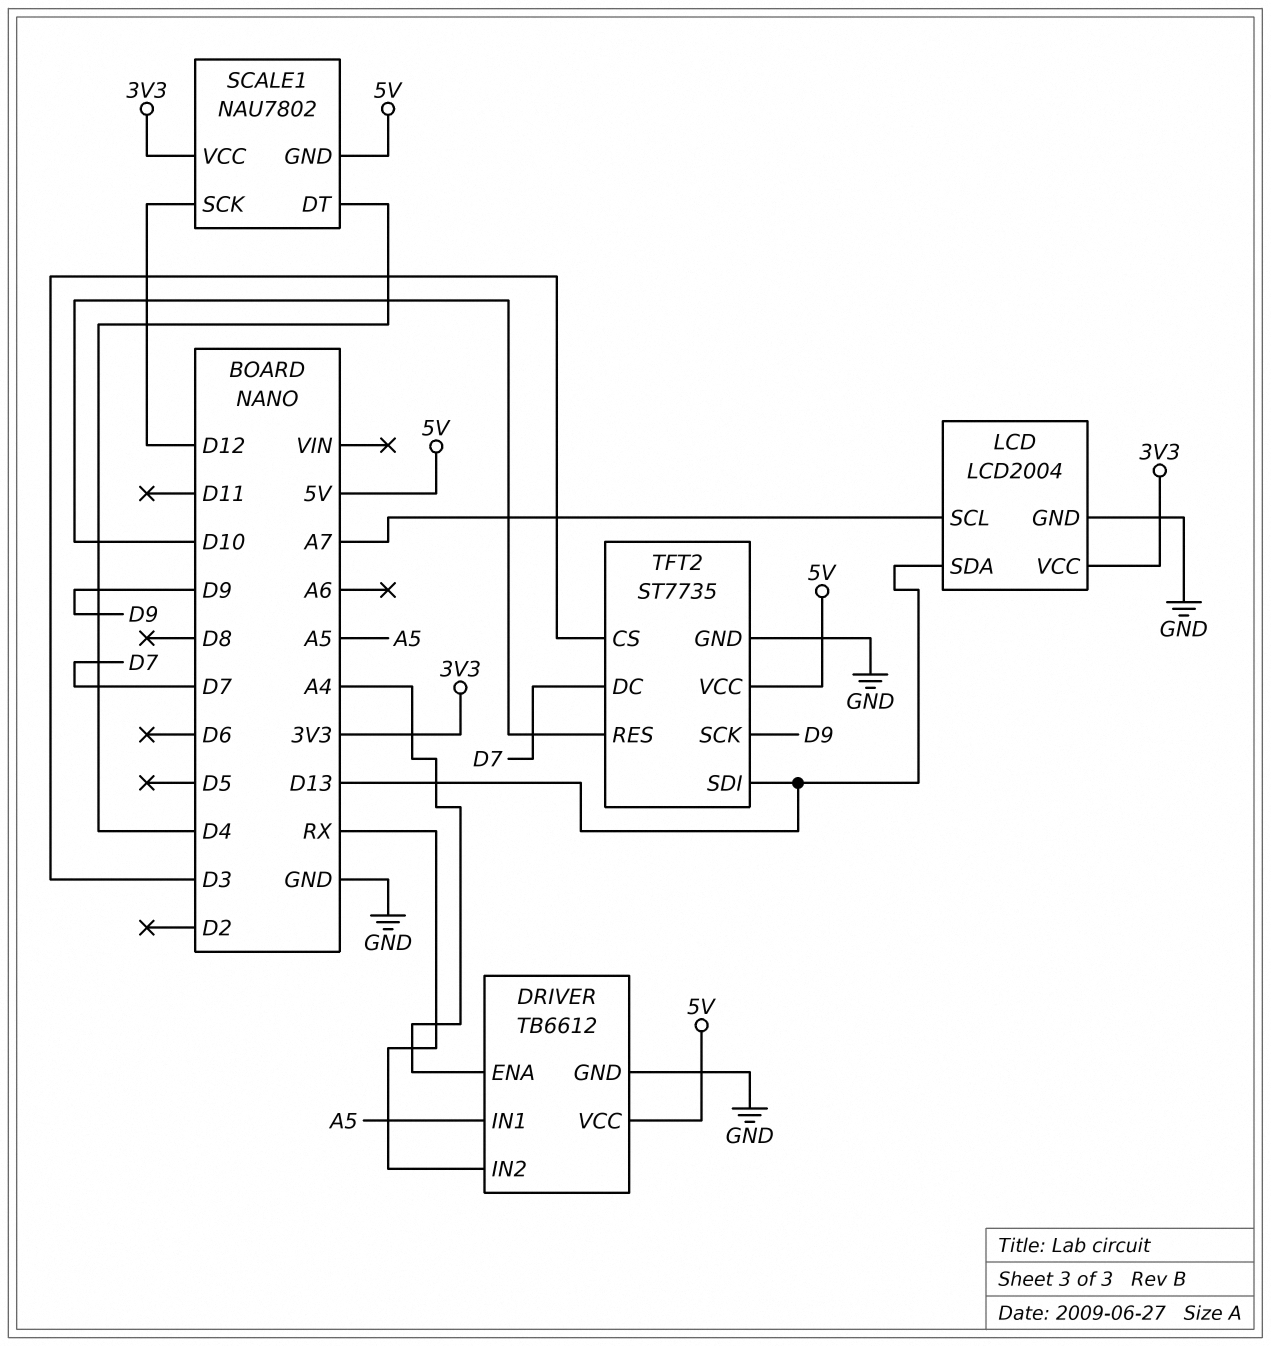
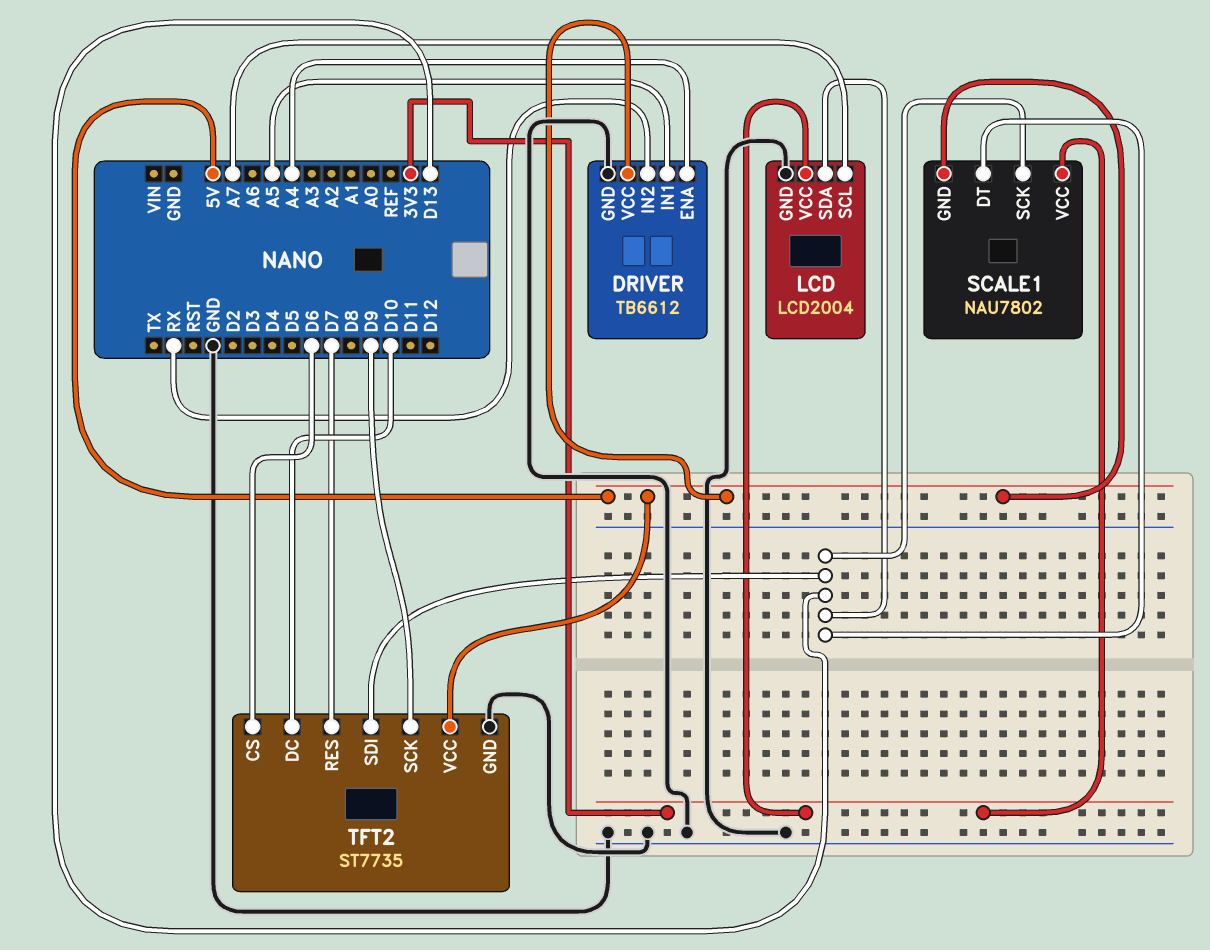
SCALE1 pin DT: D4 -> D13
SCALE1 pin SCK: D12 -> D13
TFT2 pin CS: D3 -> D6
TFT2 pin DC: D7 -> D10
TFT2 pin RES: D10 -> D7

